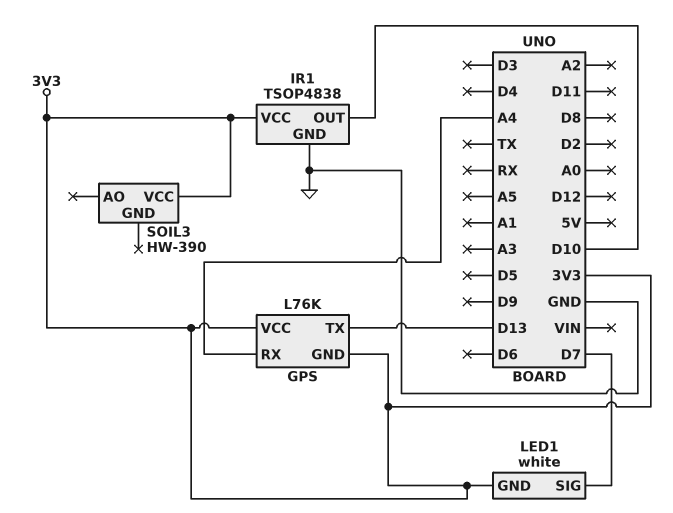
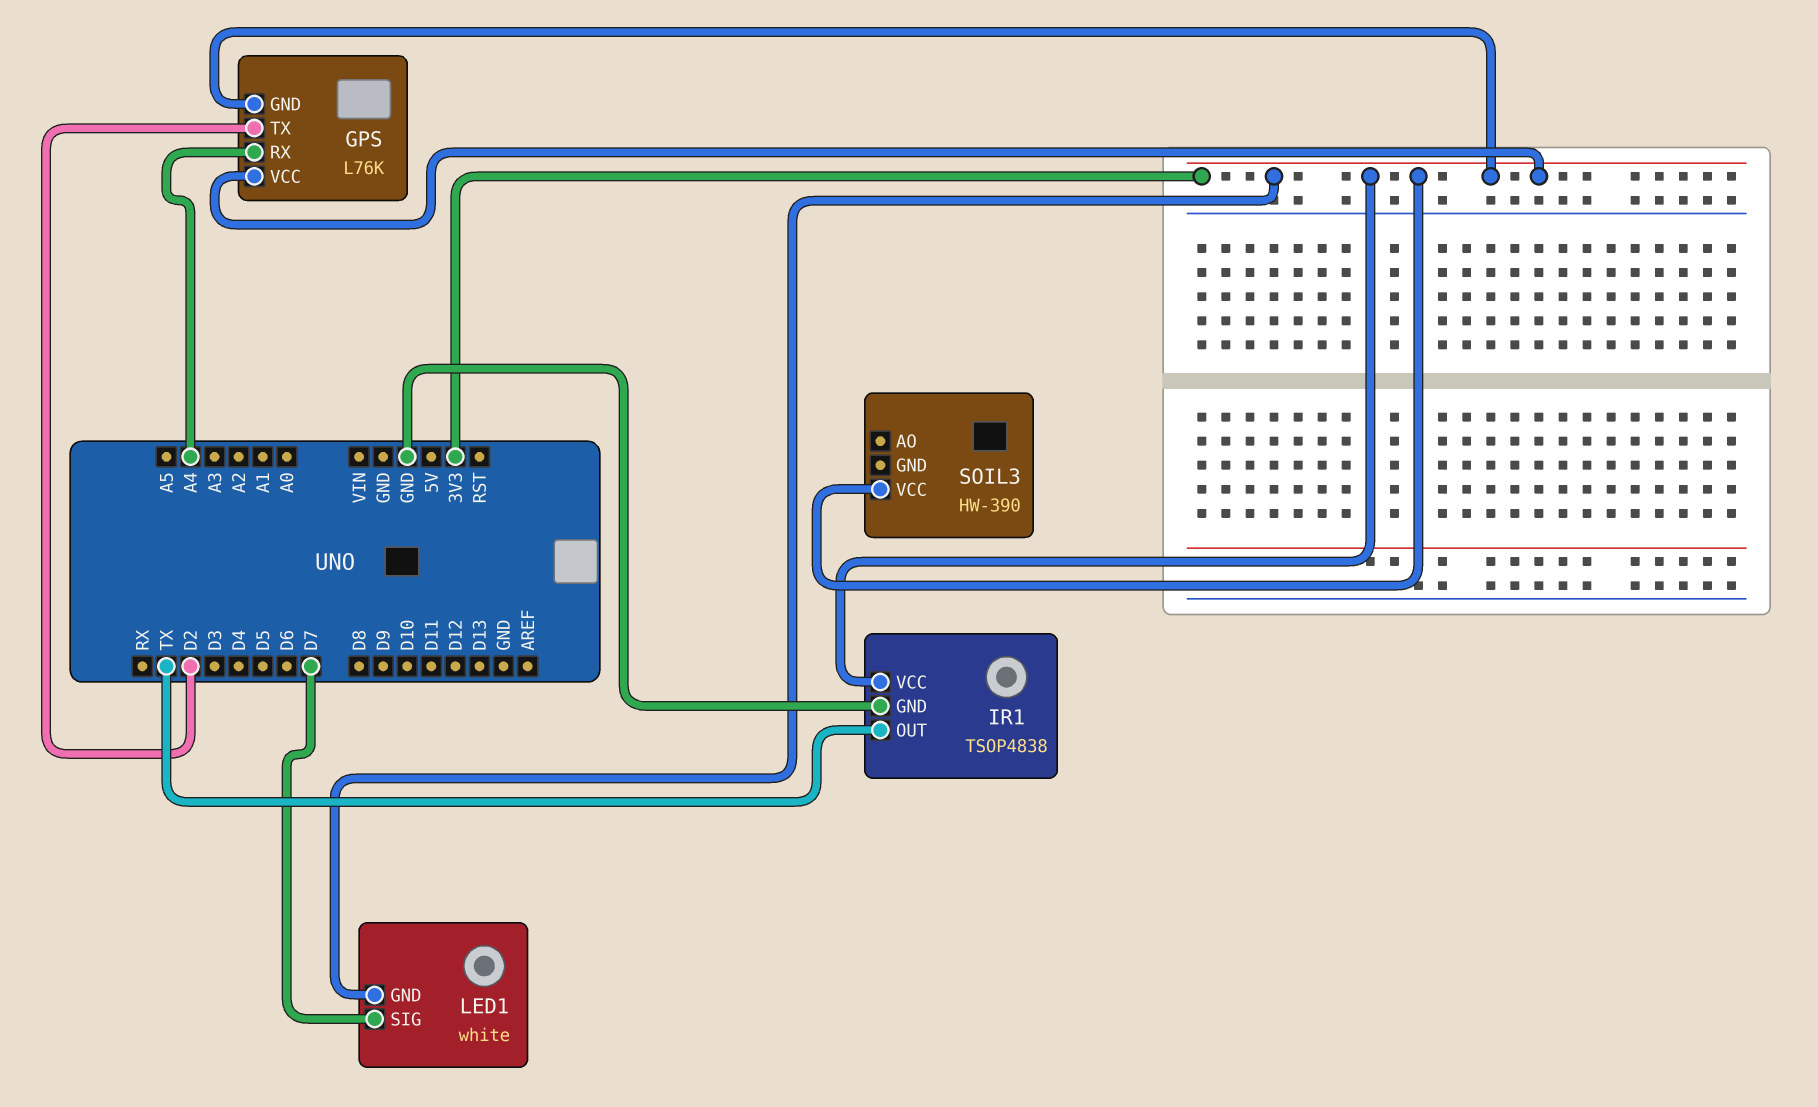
GPS pin TX: D13 -> D2
IR1 pin OUT: D10 -> TX

